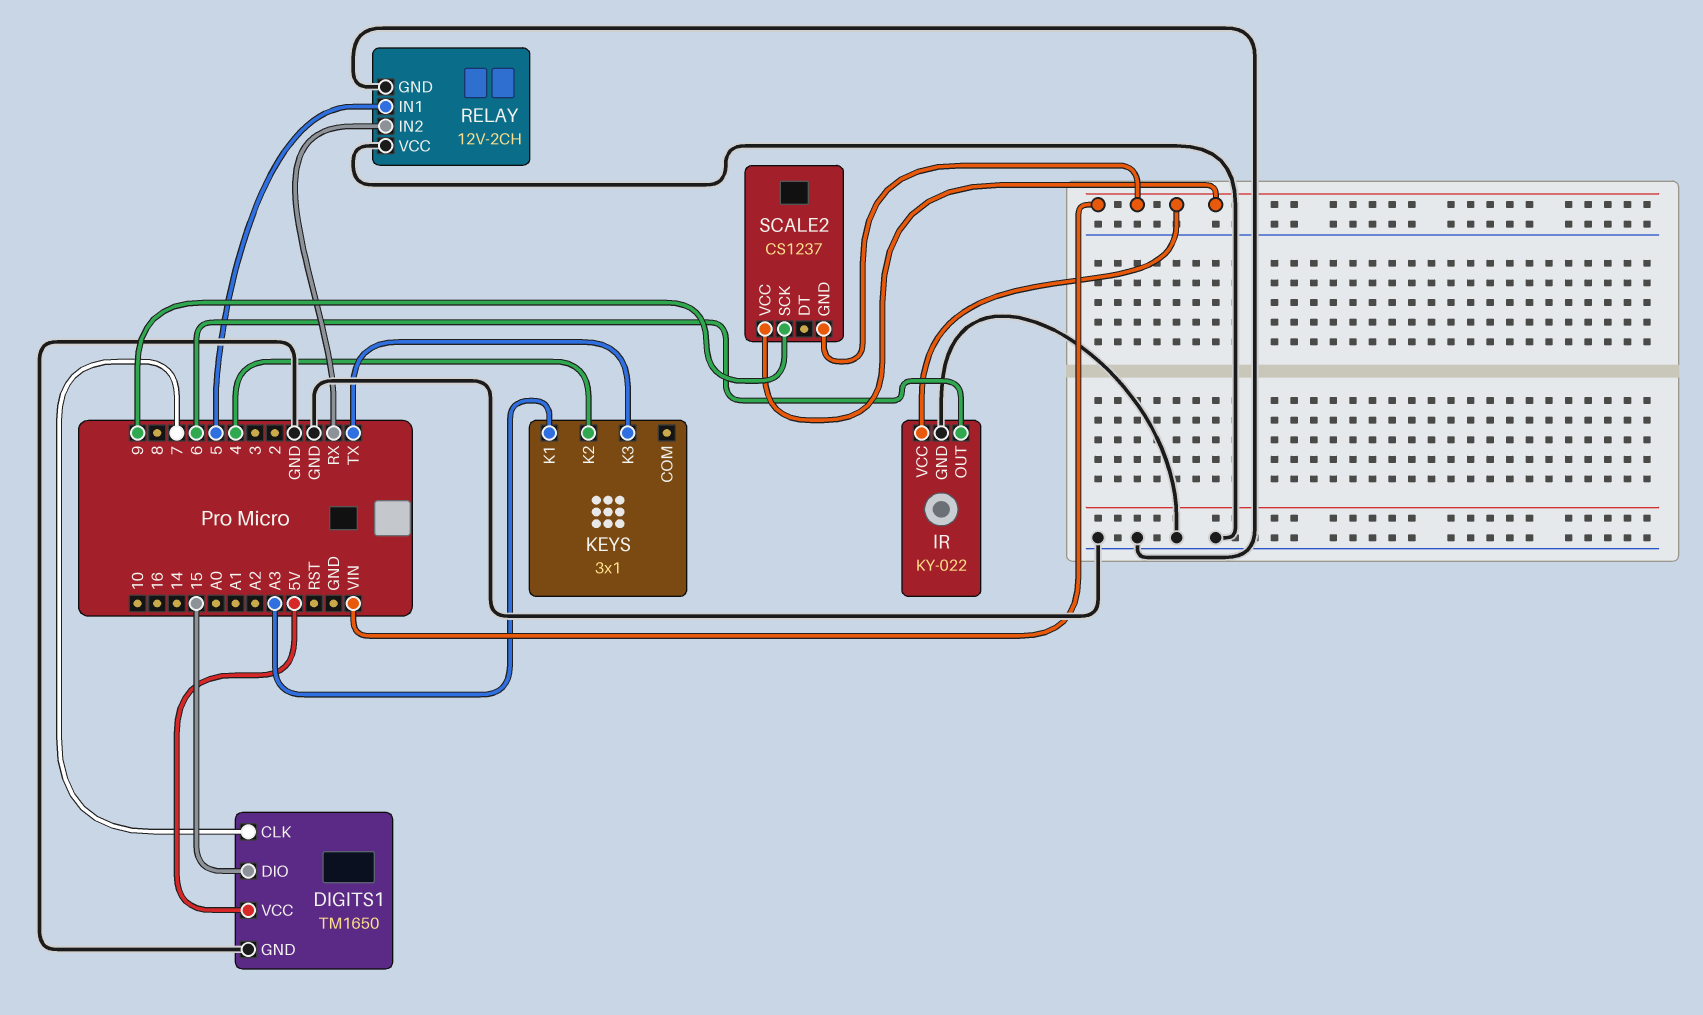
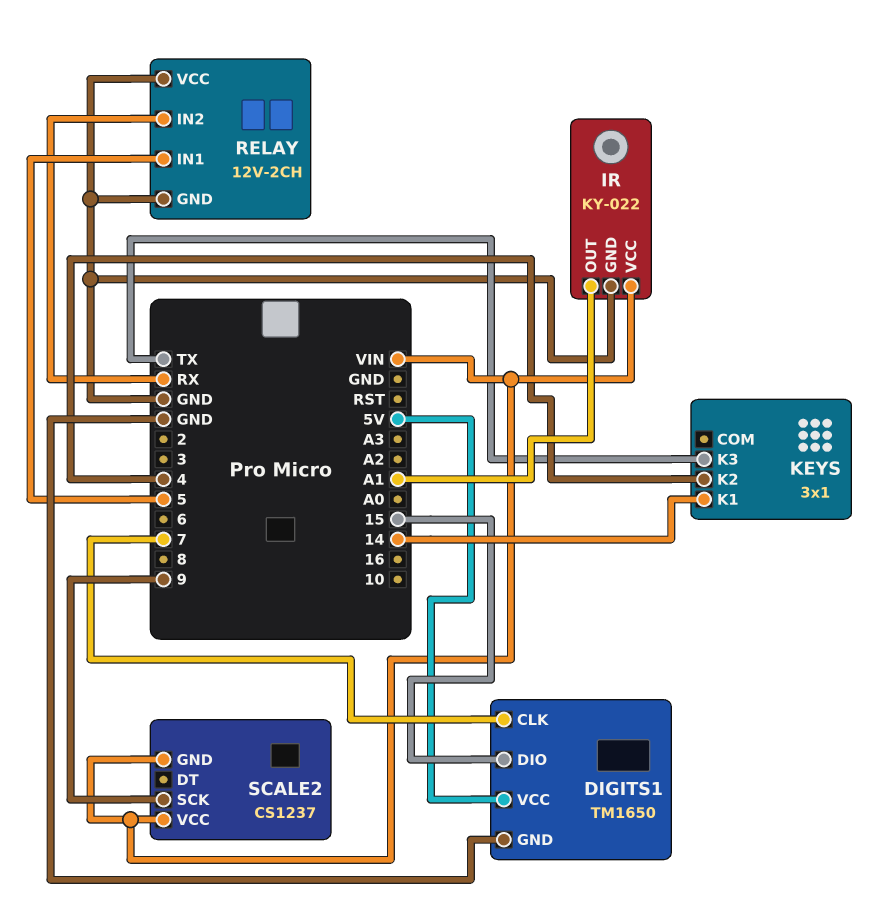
IR pin OUT: 6 -> A1
KEYS pin K1: A3 -> 14

